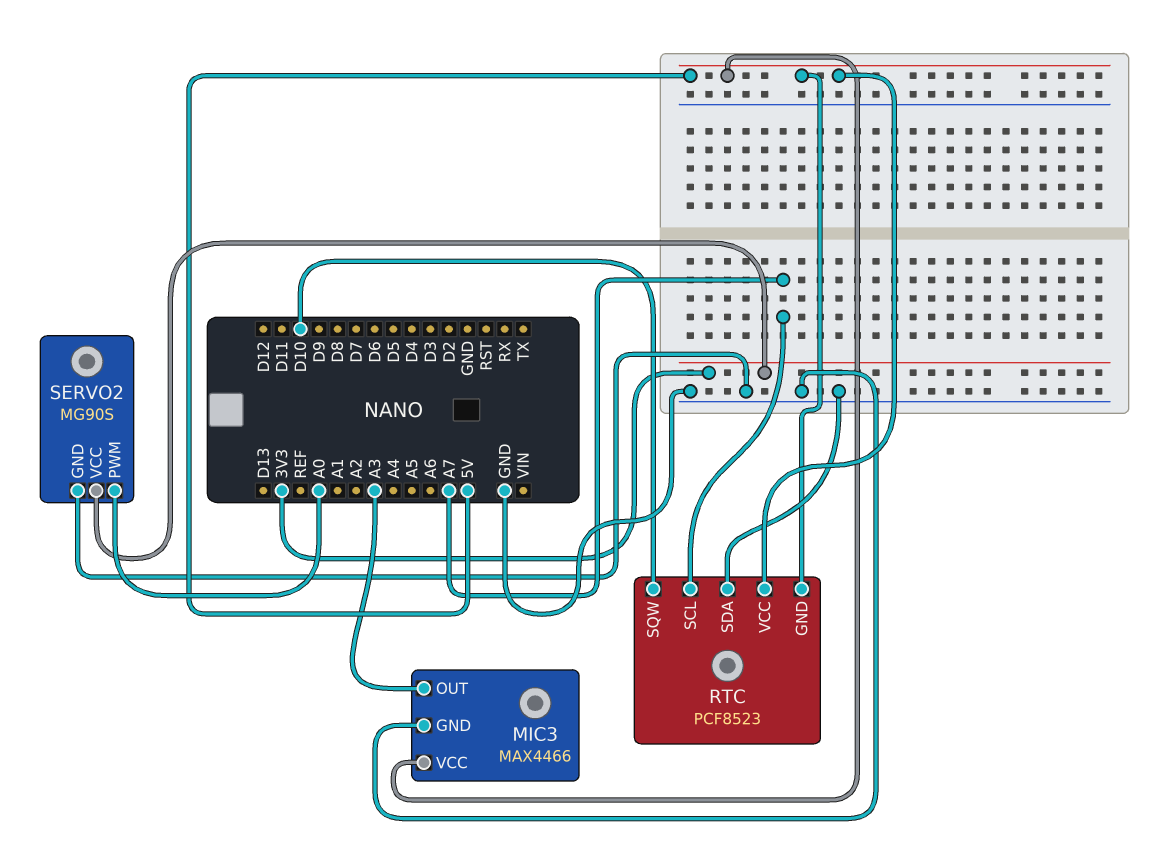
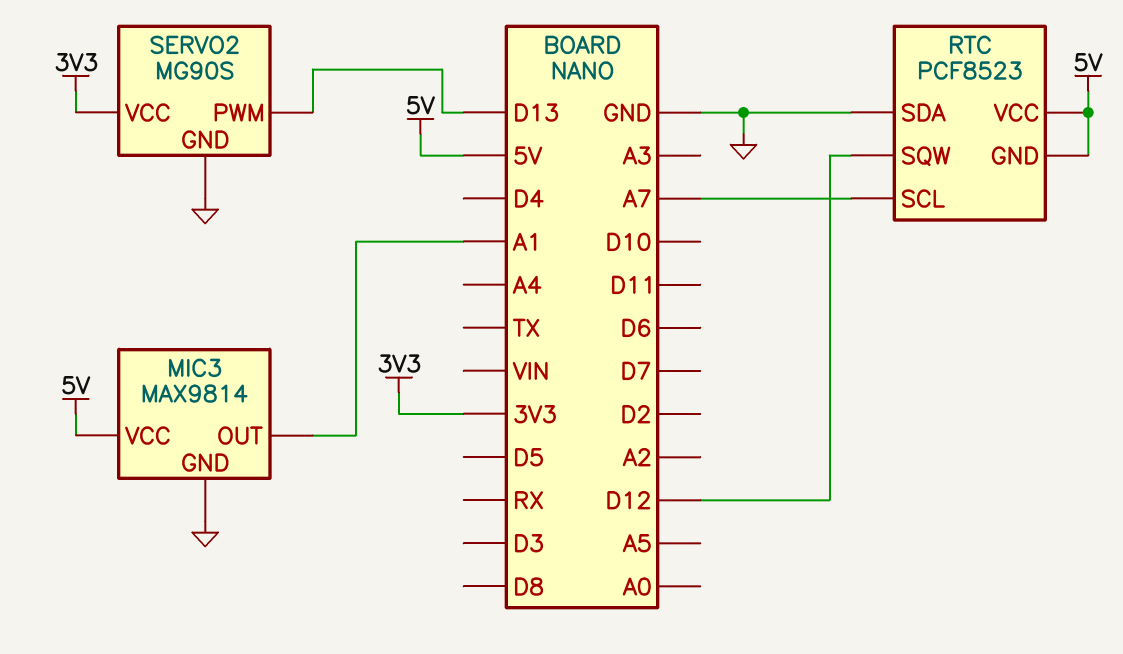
MIC3: MAX4466 -> MAX9814
MIC3 pin OUT: A3 -> A1
RTC pin SQW: D10 -> D12
SERVO2 pin PWM: A0 -> D13

